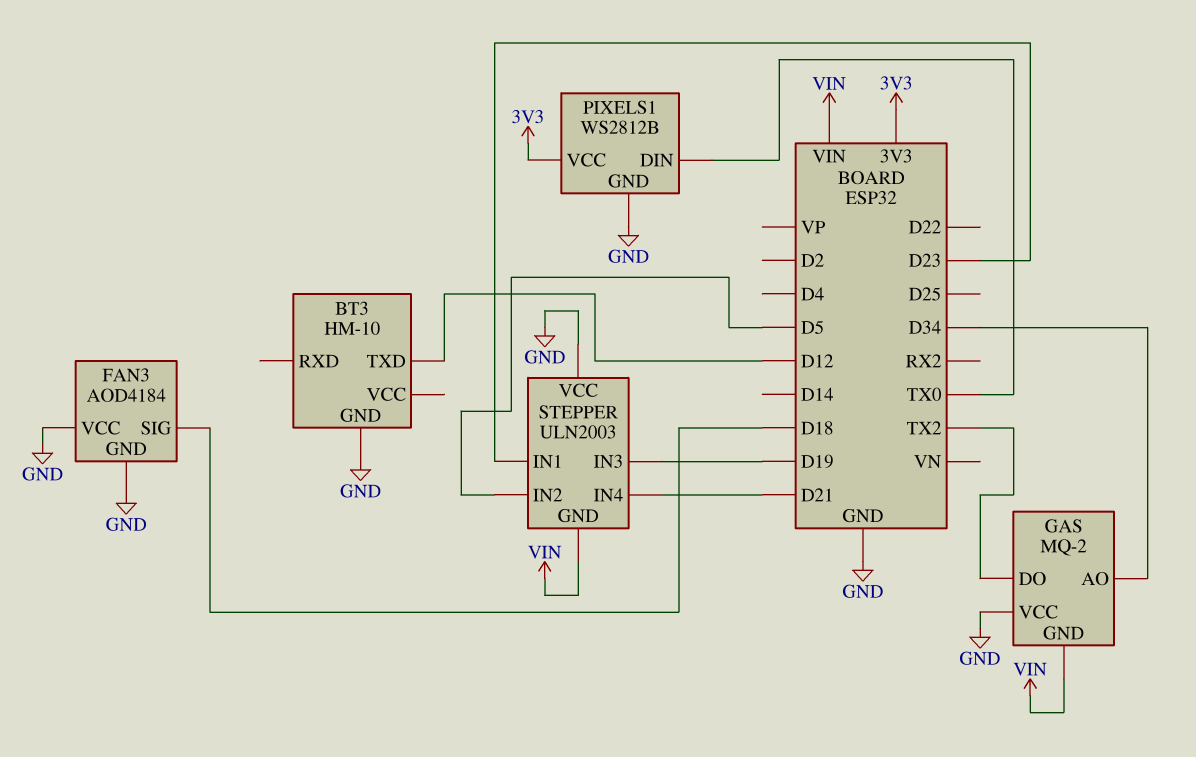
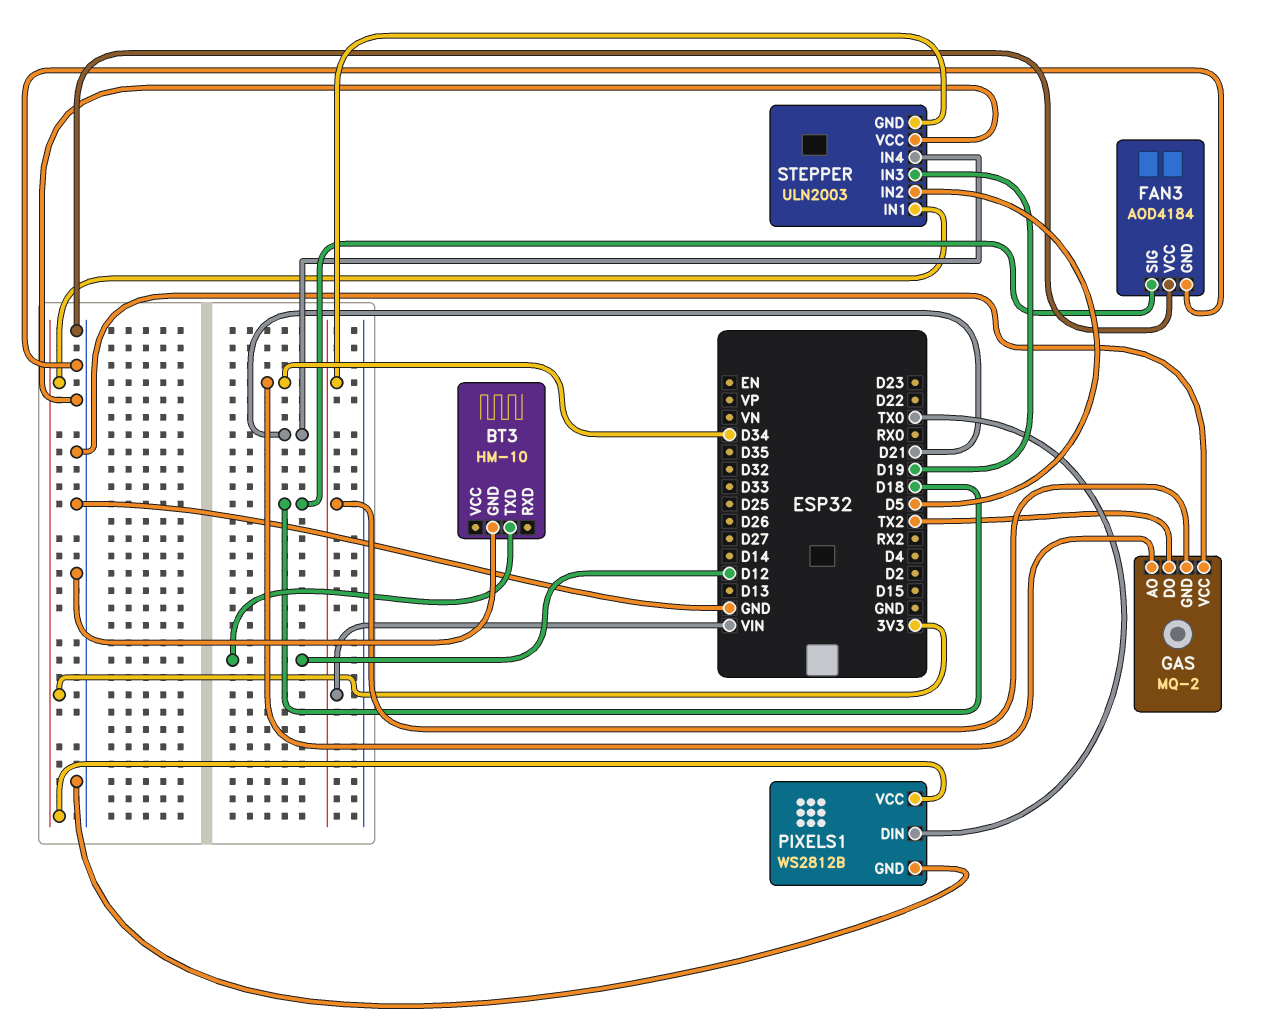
STEPPER pin IN1: D23 -> 3V3

